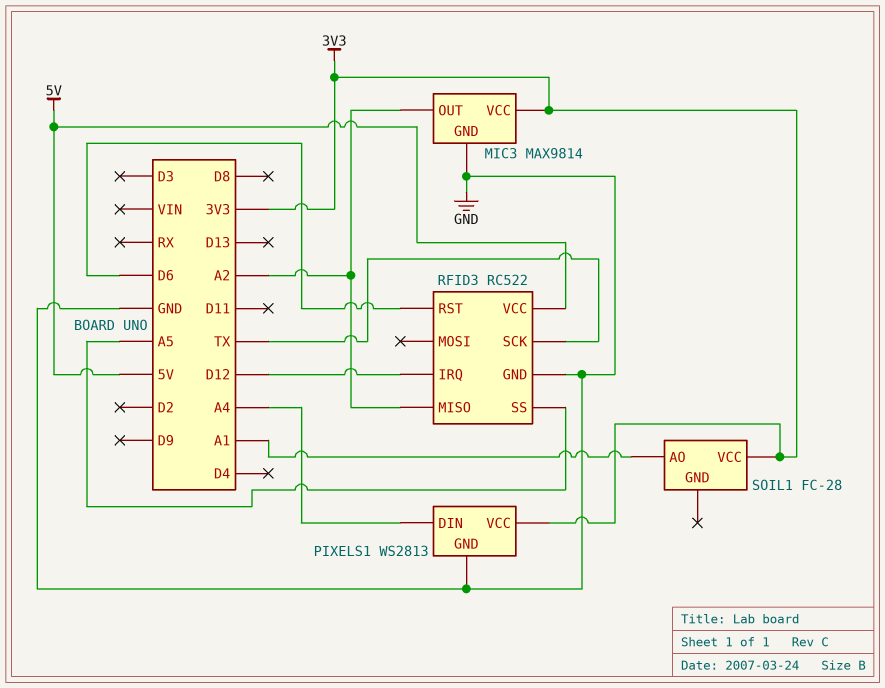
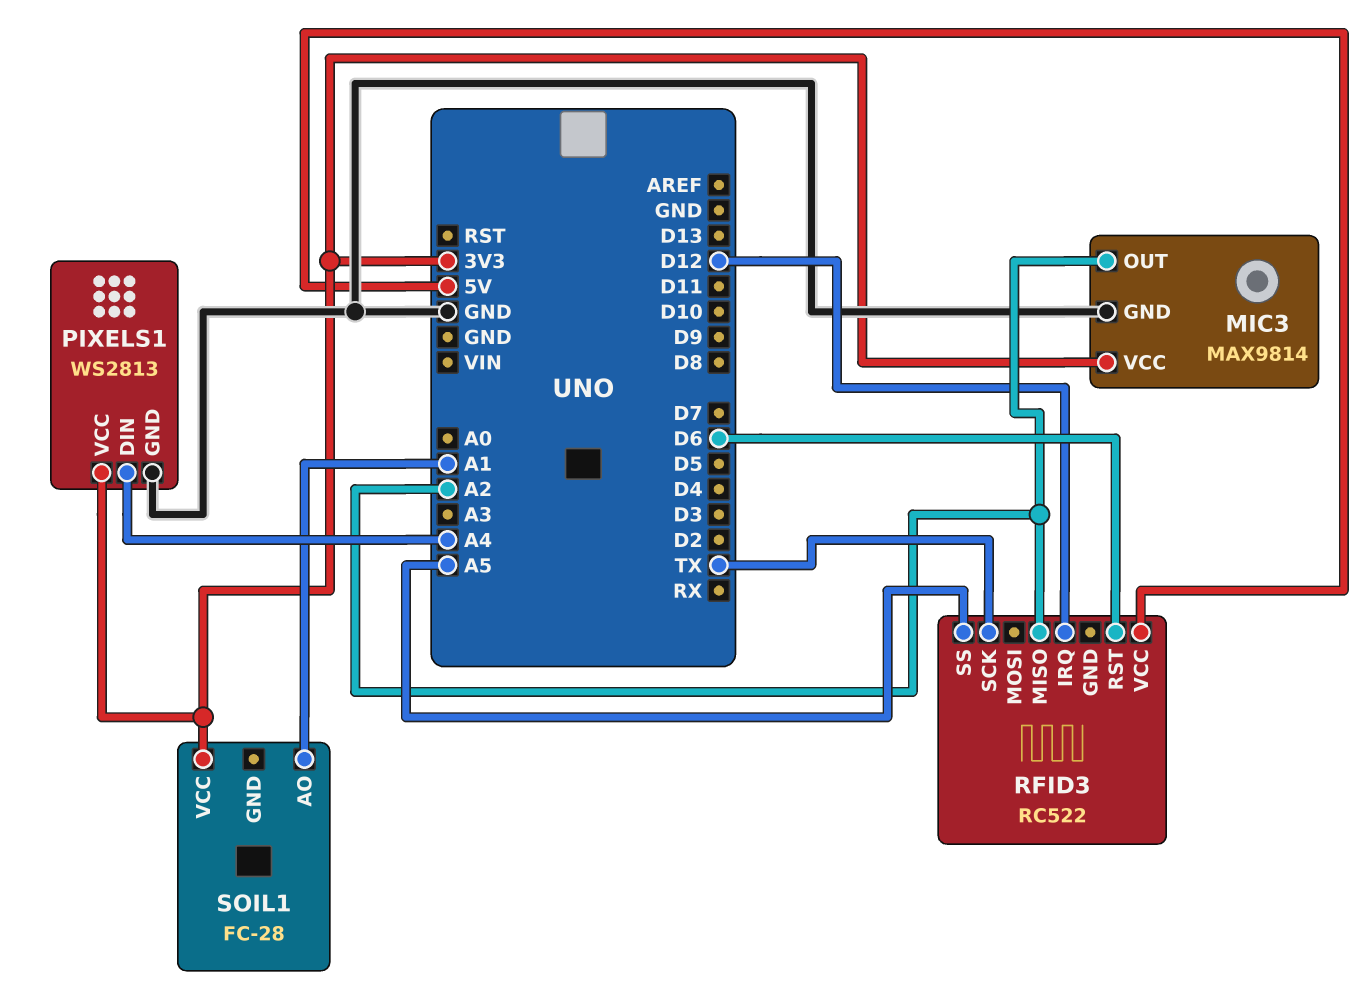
RFID3 pin GND: GND -> none

